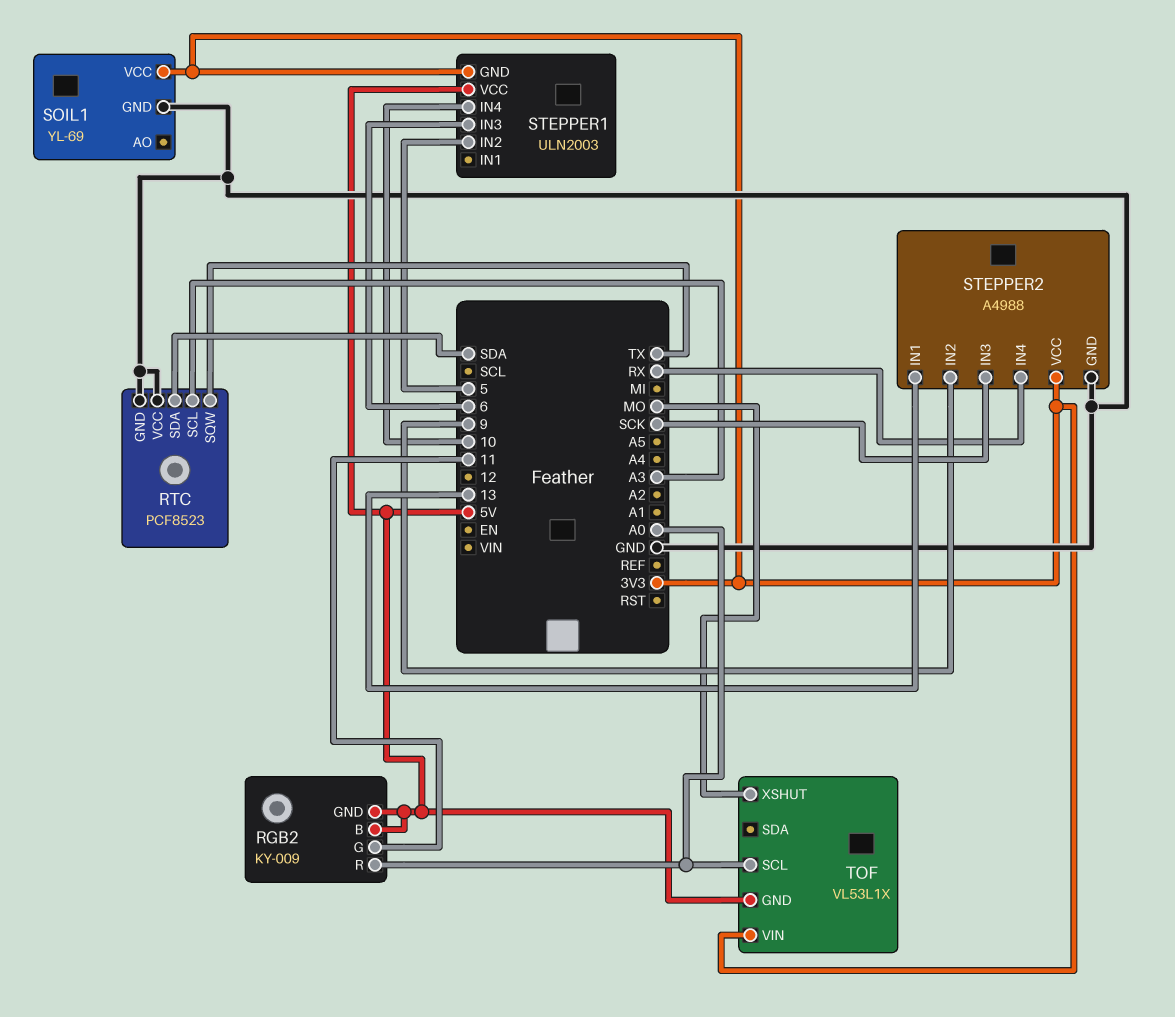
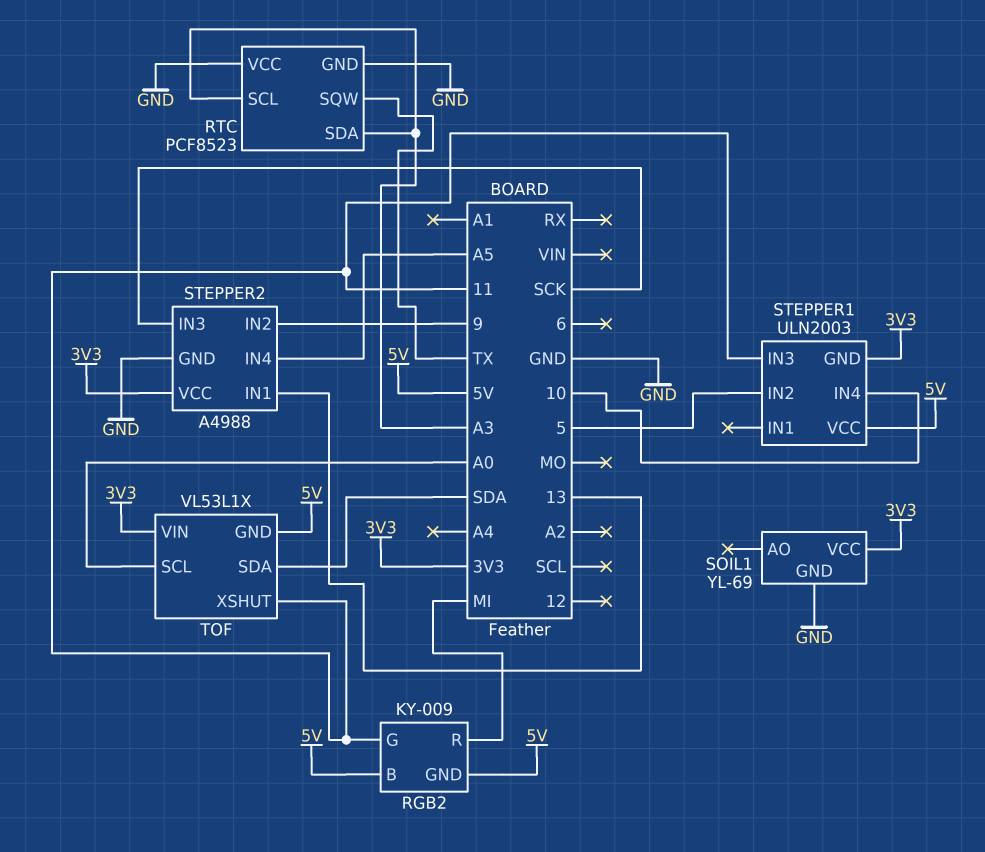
RGB2 pin R: A0 -> MI
RTC pin SDA: SDA -> A3
STEPPER1 pin IN3: 6 -> 11
STEPPER2 pin IN4: RX -> A5
TOF pin SDA: none -> SDA
TOF pin XSHUT: MO -> 11

